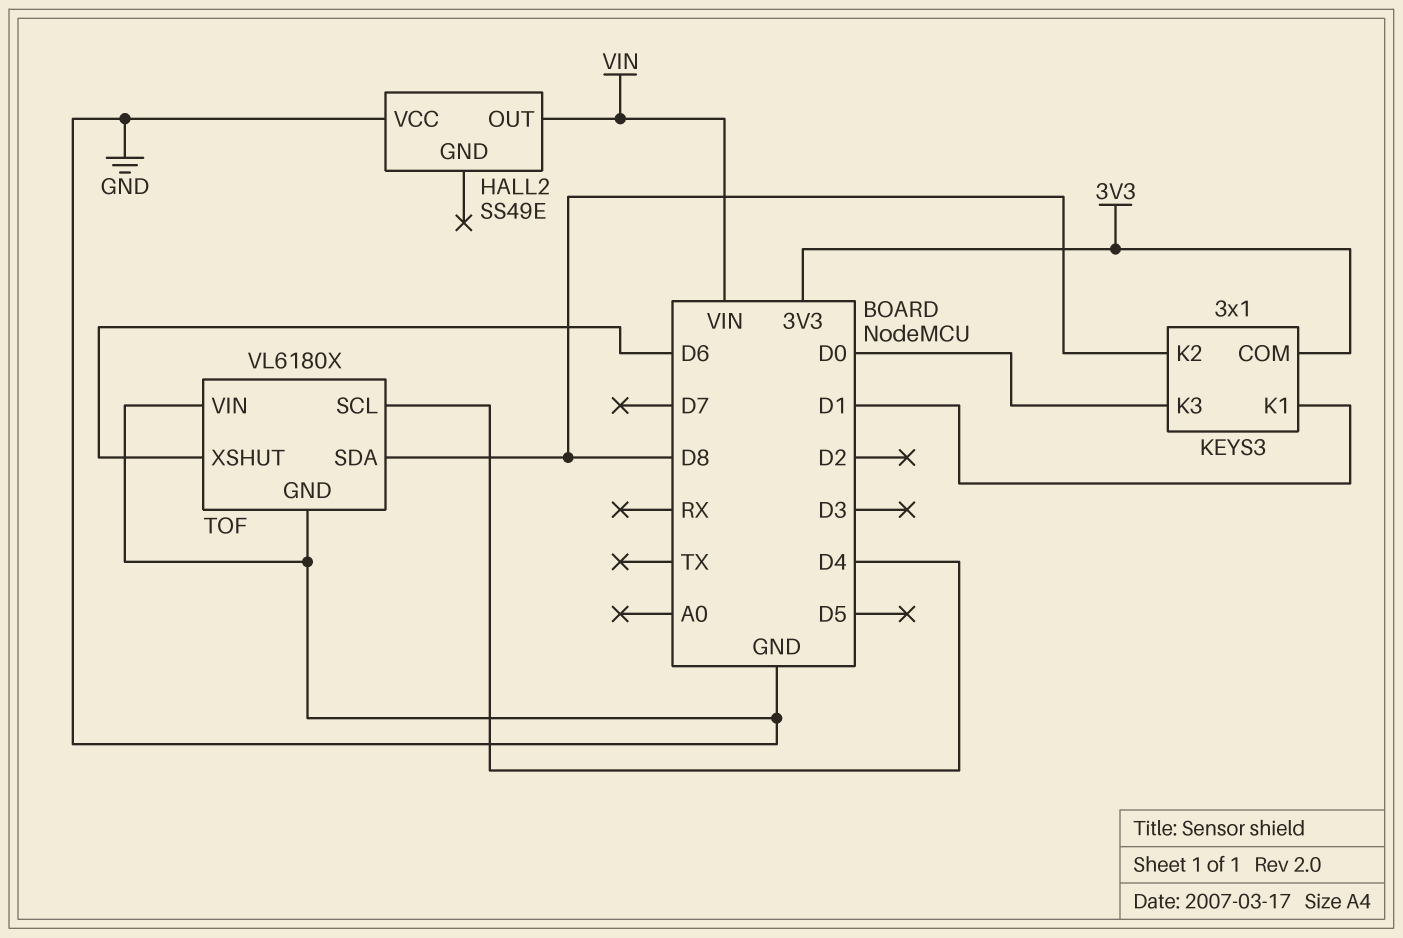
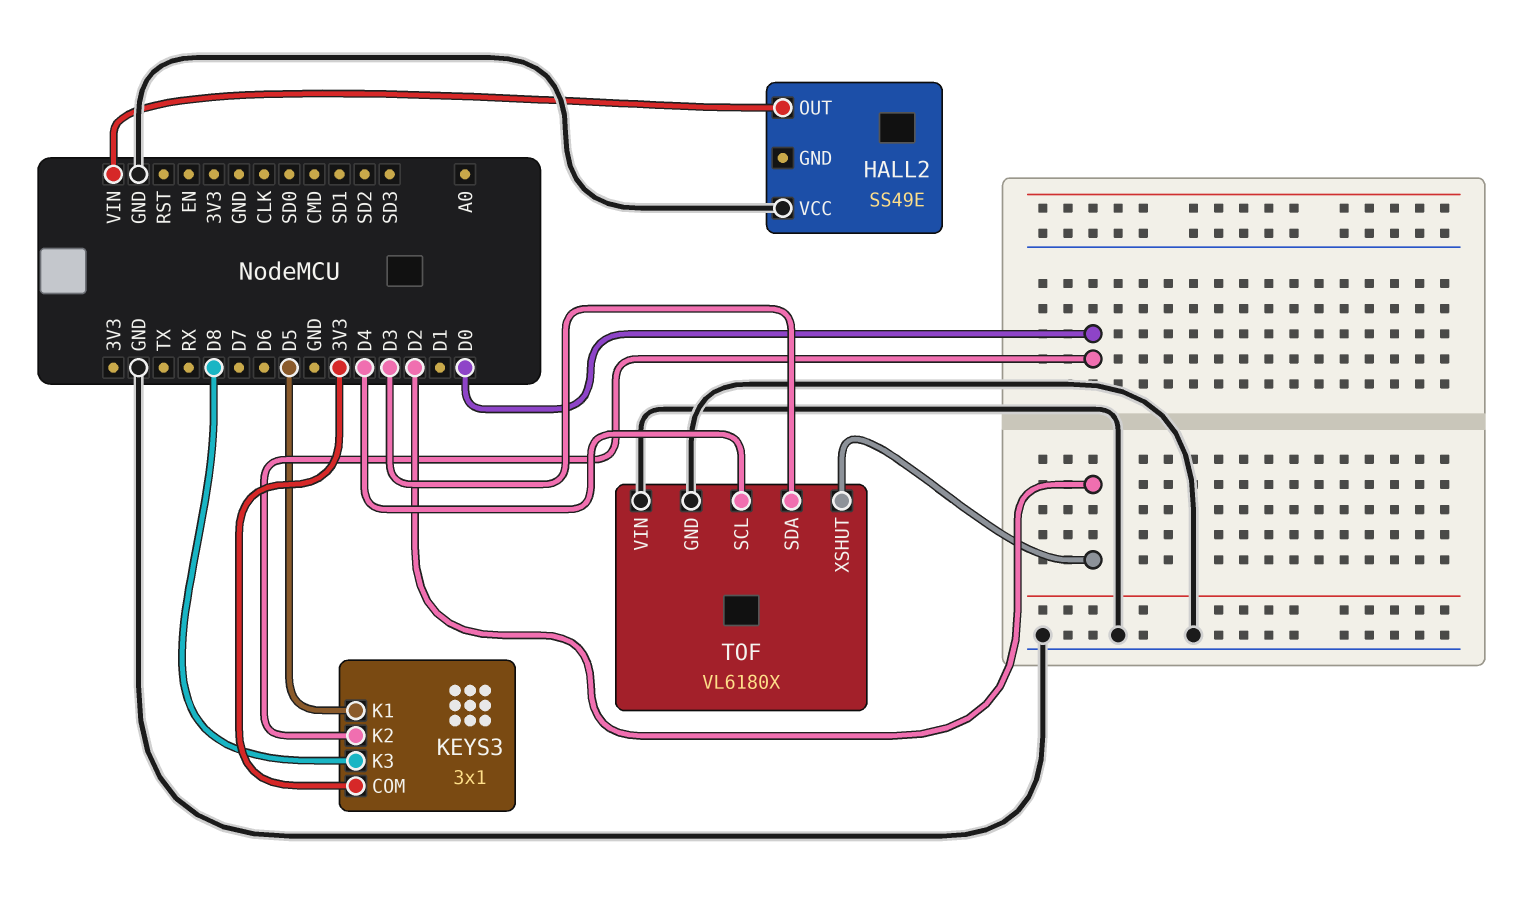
KEYS3 pin K1: D1 -> D5
KEYS3 pin K2: D8 -> D0
KEYS3 pin K3: D0 -> D8
TOF pin SDA: D8 -> D3
TOF pin XSHUT: D6 -> D2

